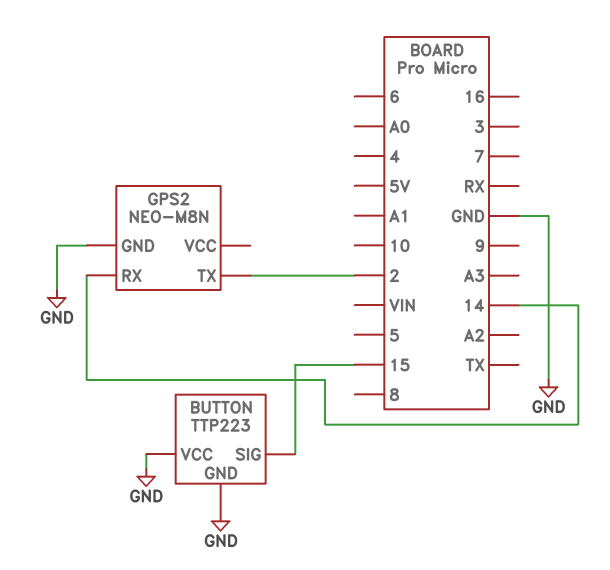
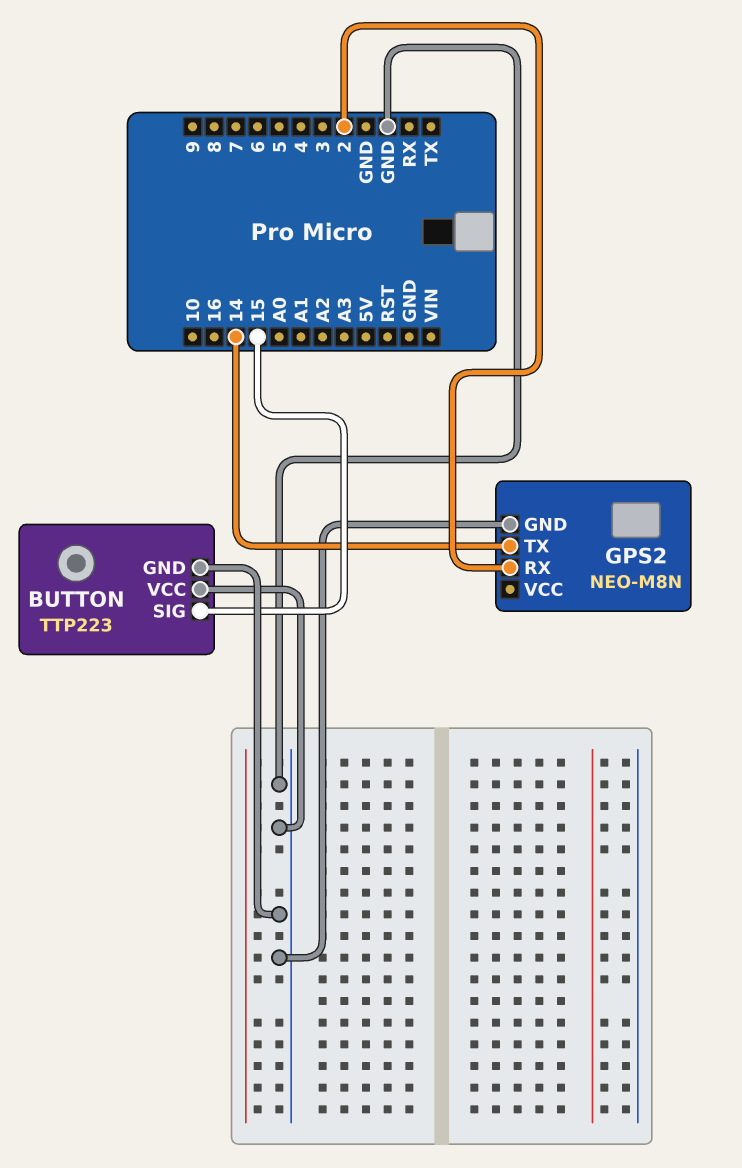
GPS2 pin RX: 14 -> 2
GPS2 pin TX: 2 -> 14

